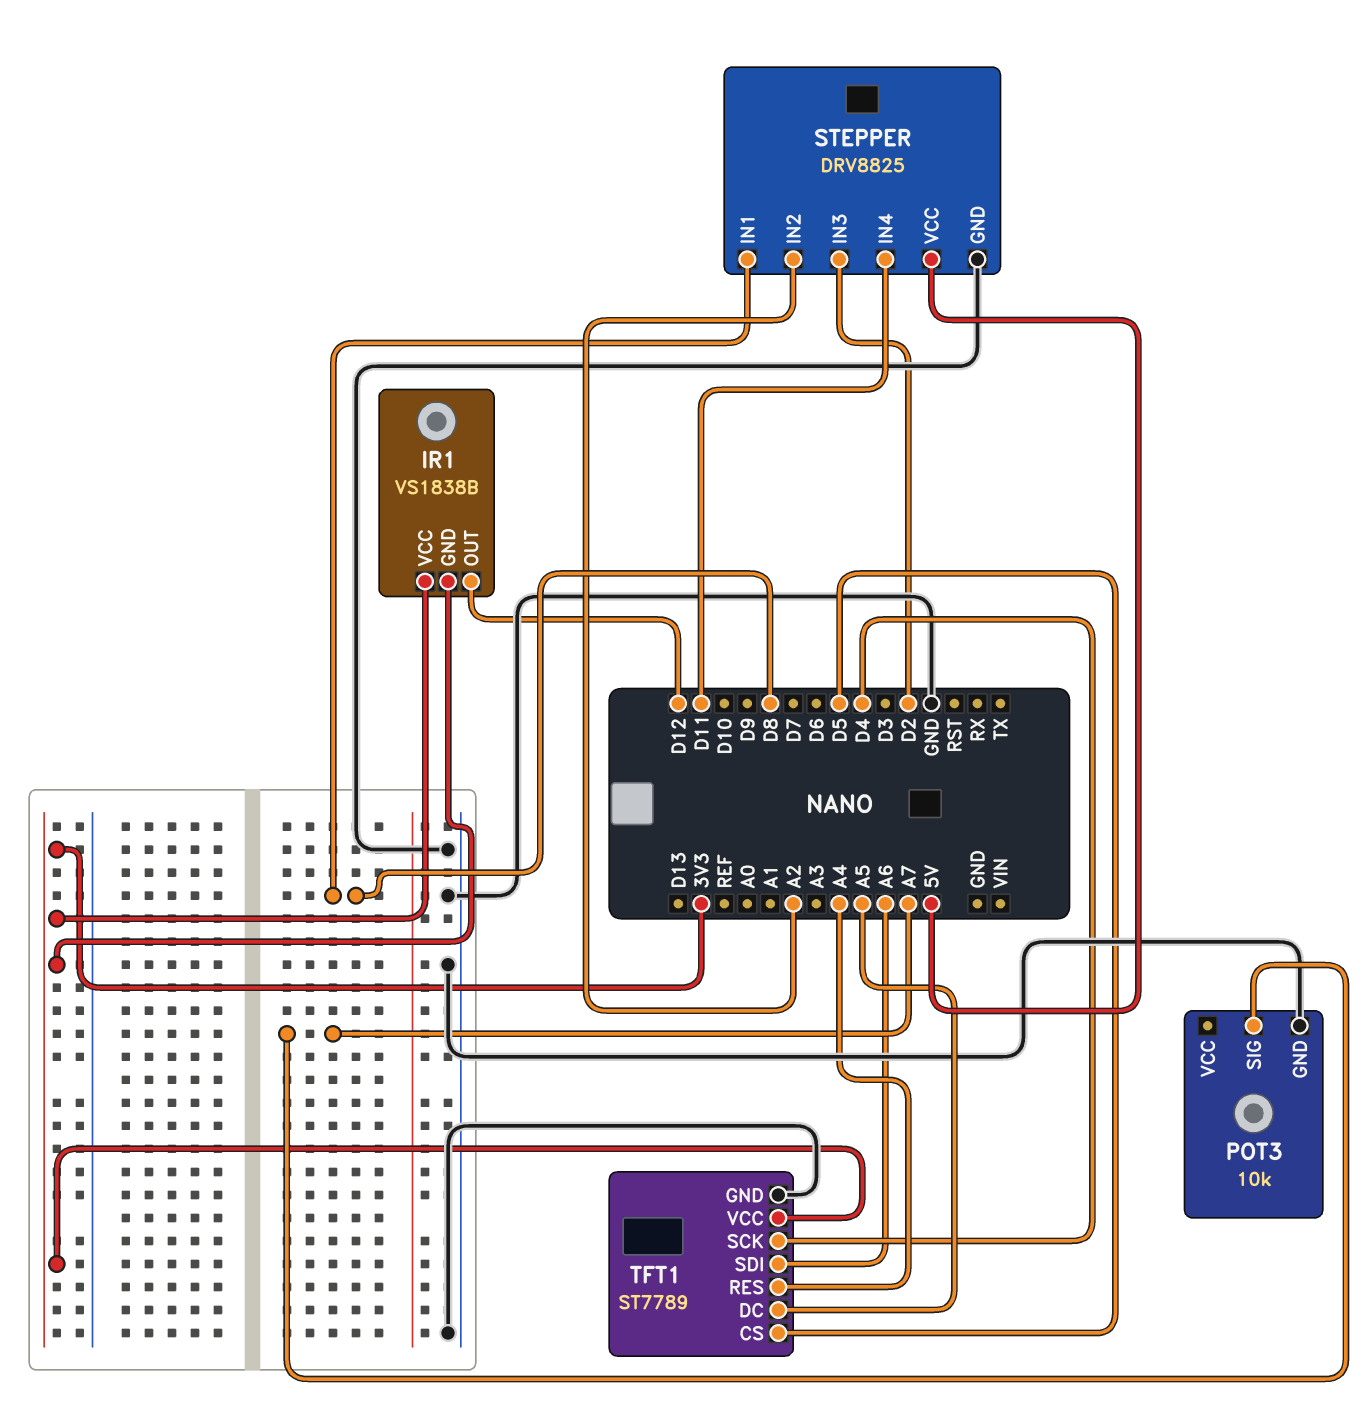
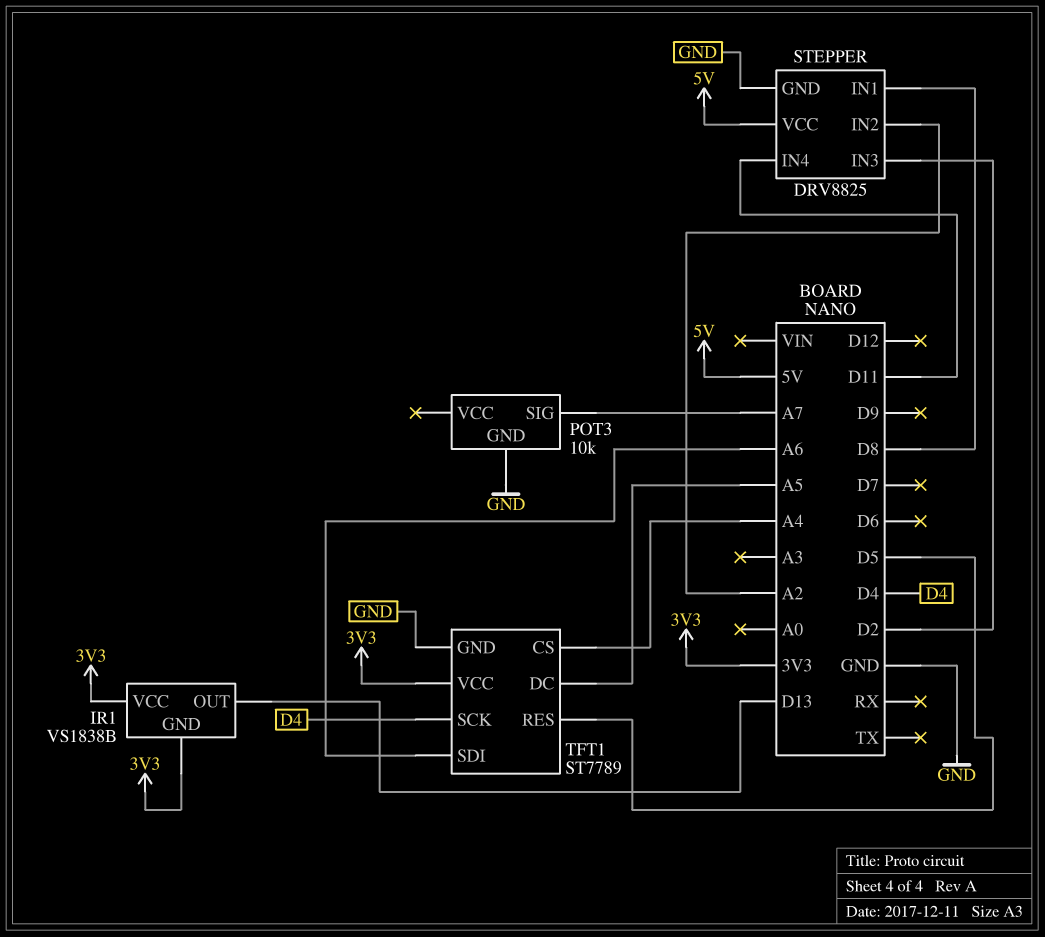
IR1 pin OUT: D12 -> D13
TFT1 pin CS: D5 -> A4
TFT1 pin RES: A4 -> D5

